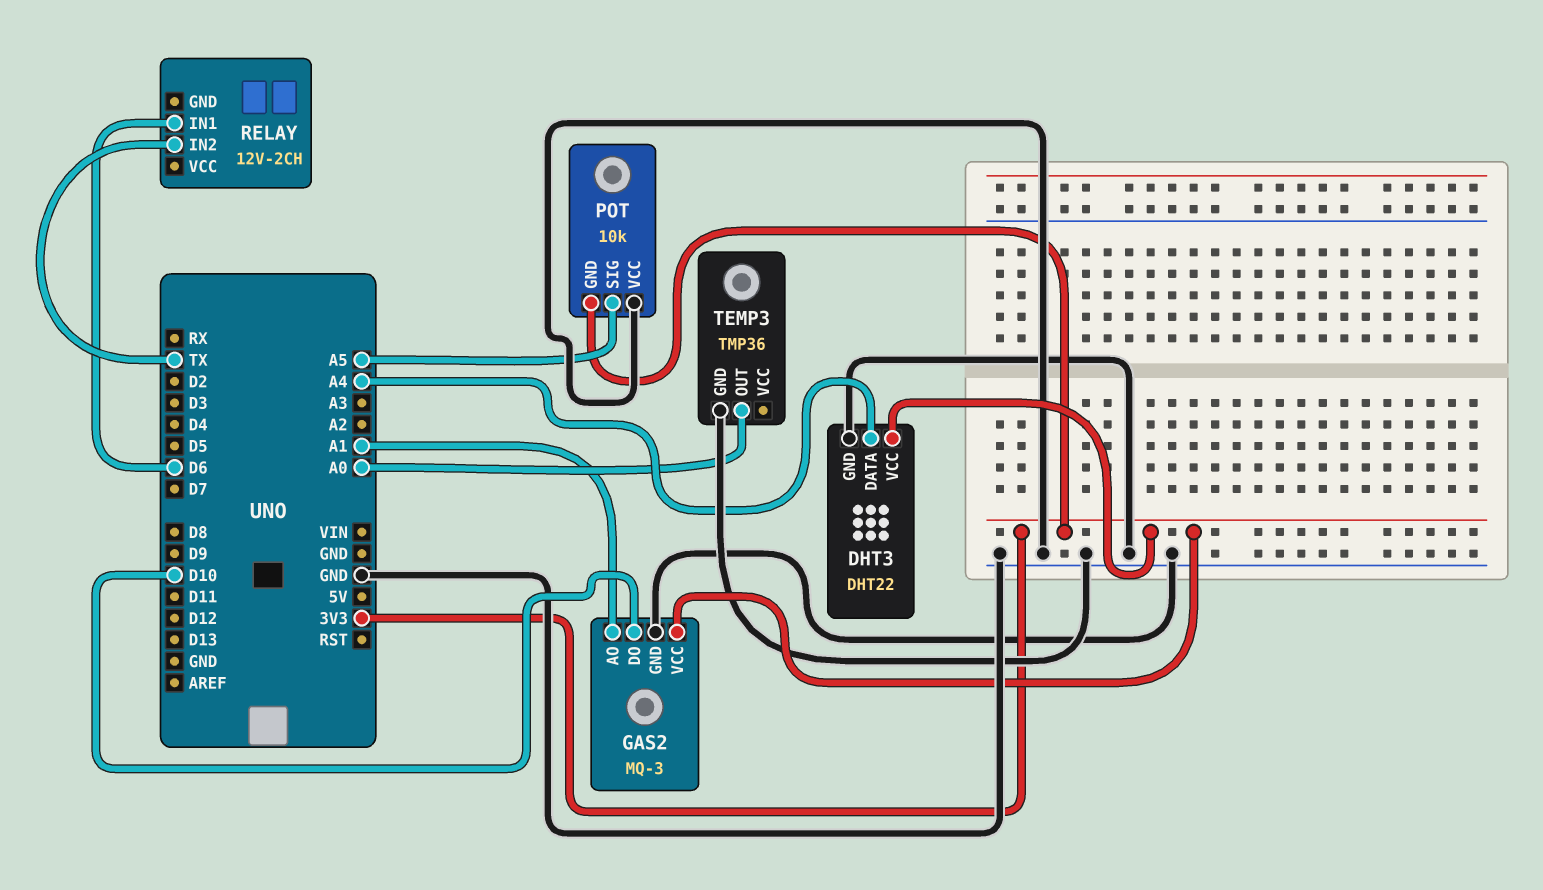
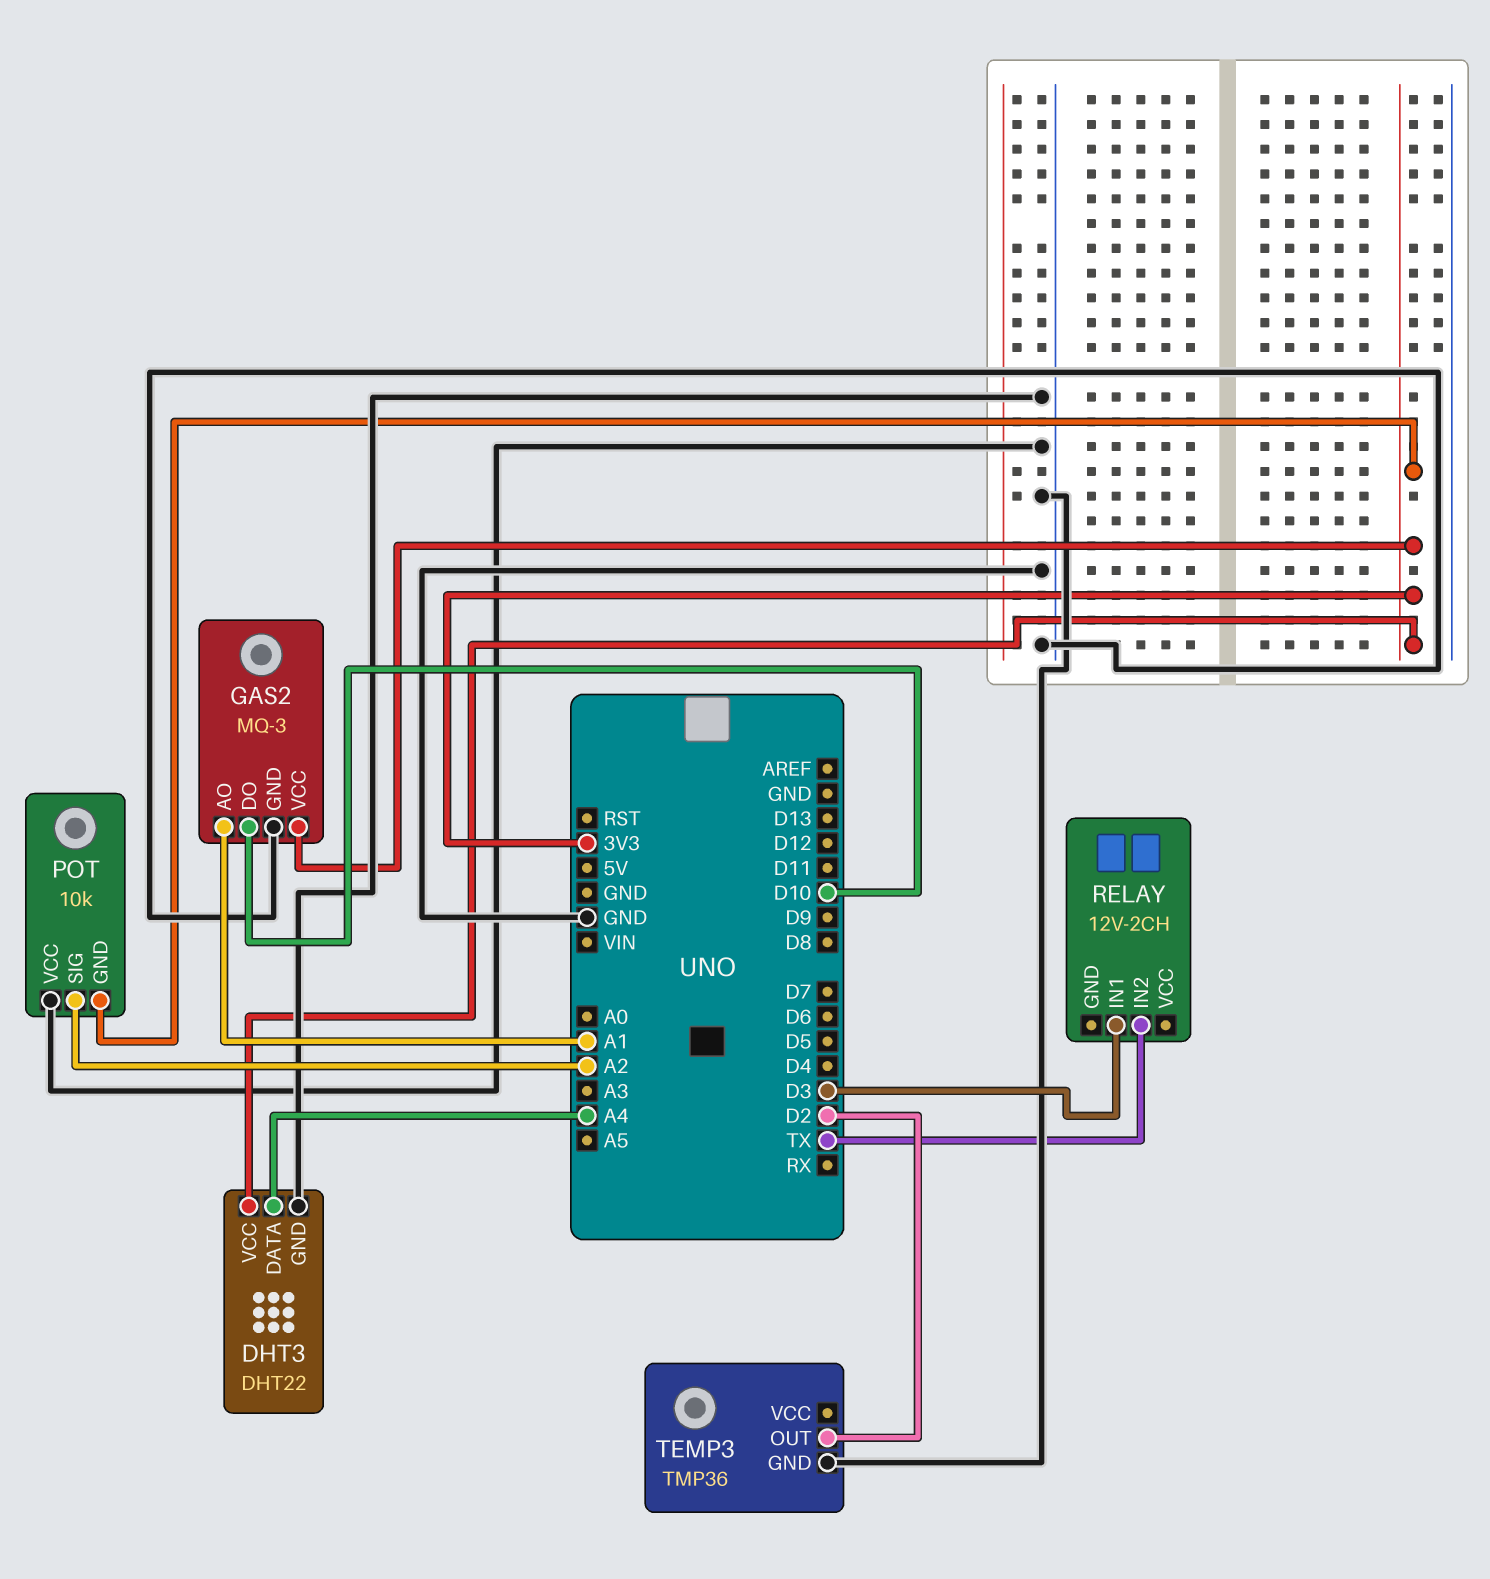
POT pin SIG: A5 -> A2
RELAY pin IN1: D6 -> D3
TEMP3 pin OUT: A0 -> D2

